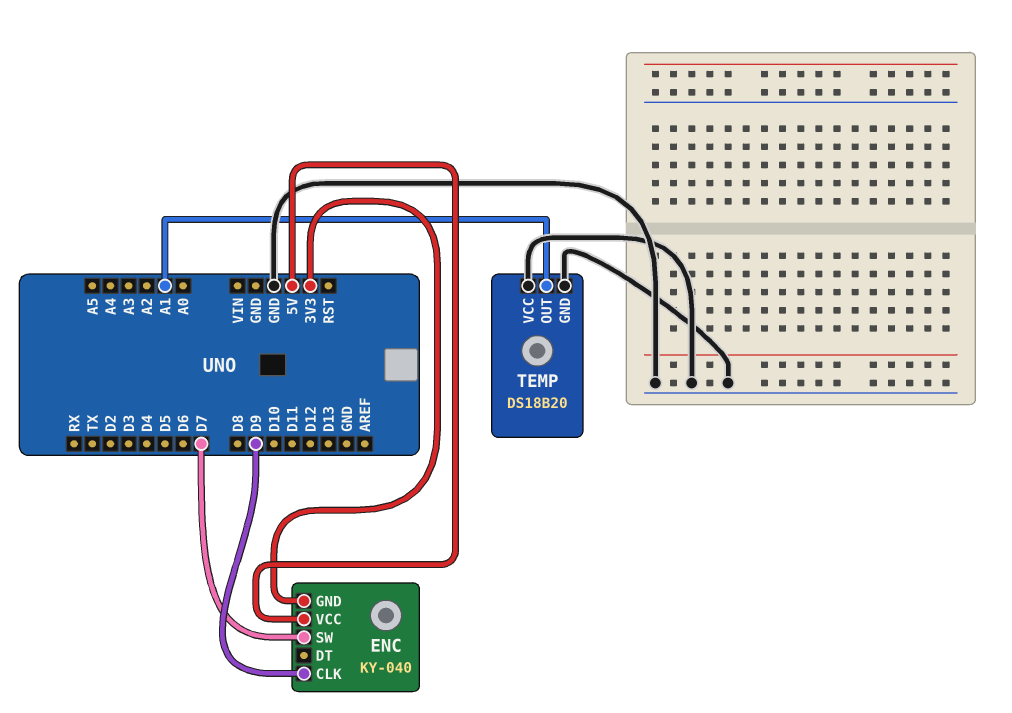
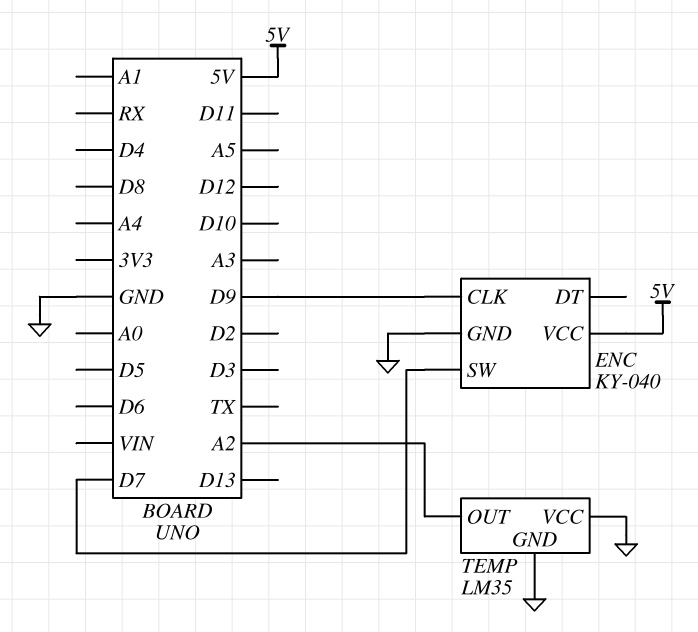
ENC pin GND: 3V3 -> GND
TEMP: DS18B20 -> LM35
TEMP pin OUT: A1 -> A2

